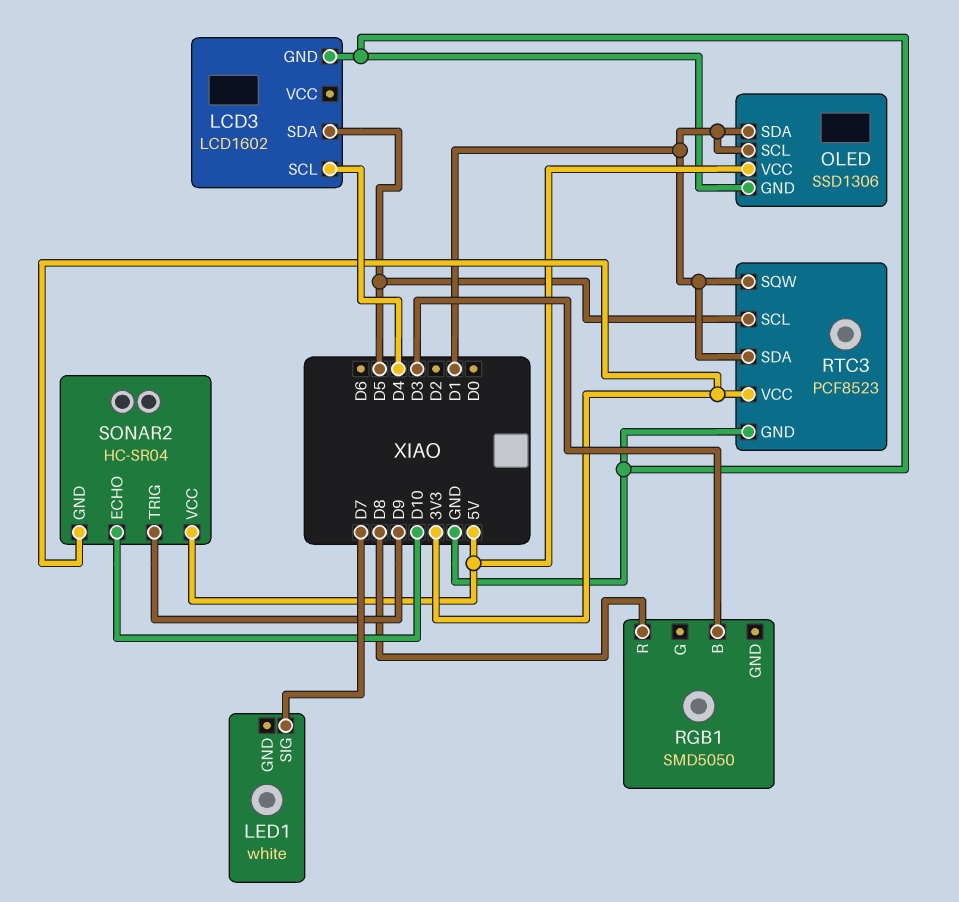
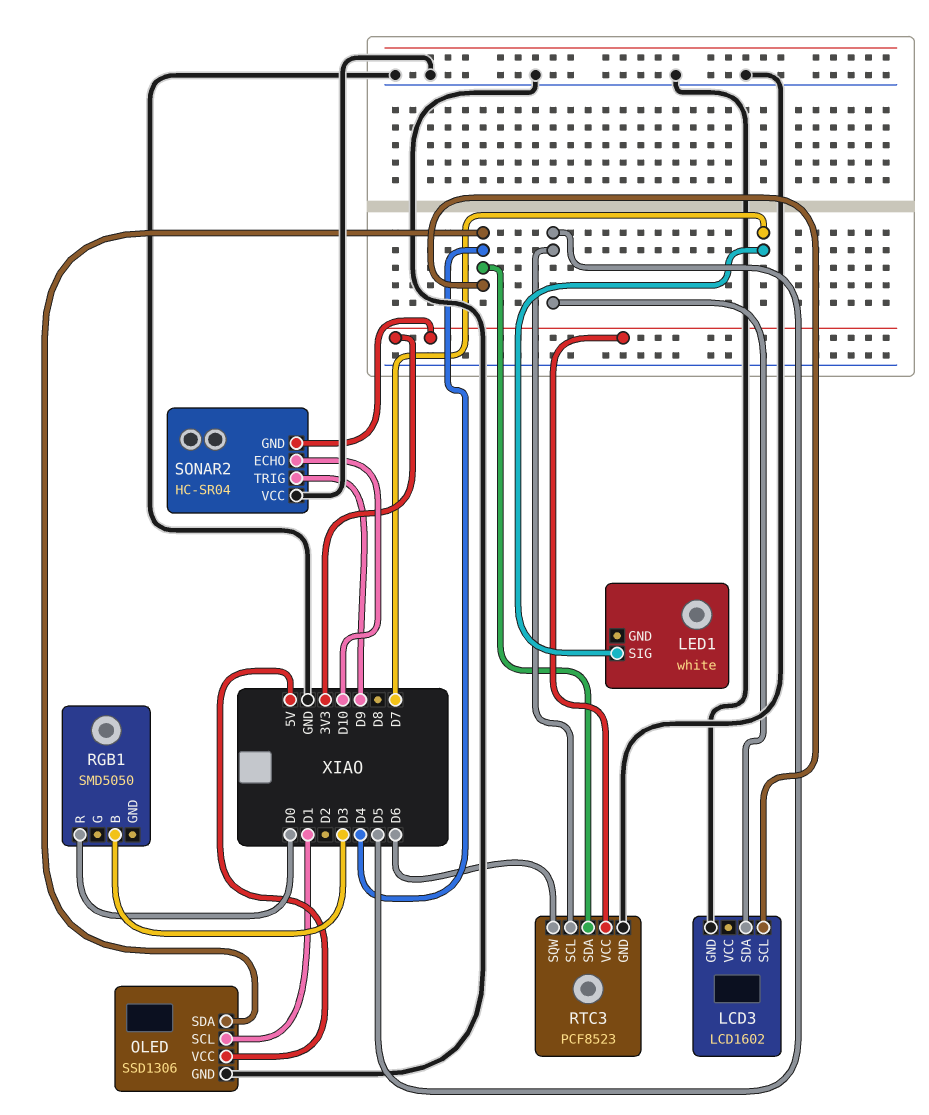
OLED pin SDA: D1 -> D4
RGB1 pin R: D8 -> D0
RTC3 pin SDA: D1 -> D4
RTC3 pin SQW: D1 -> D6
SONAR2 pin VCC: 5V -> GND

